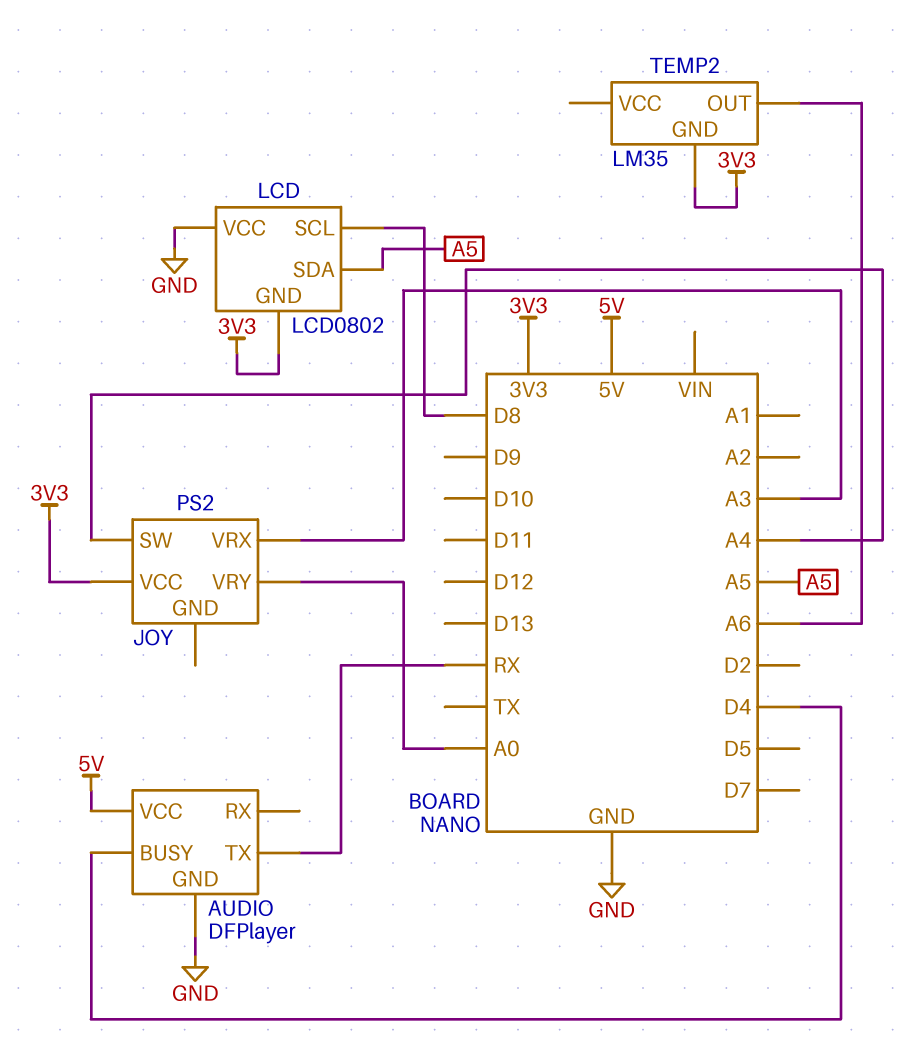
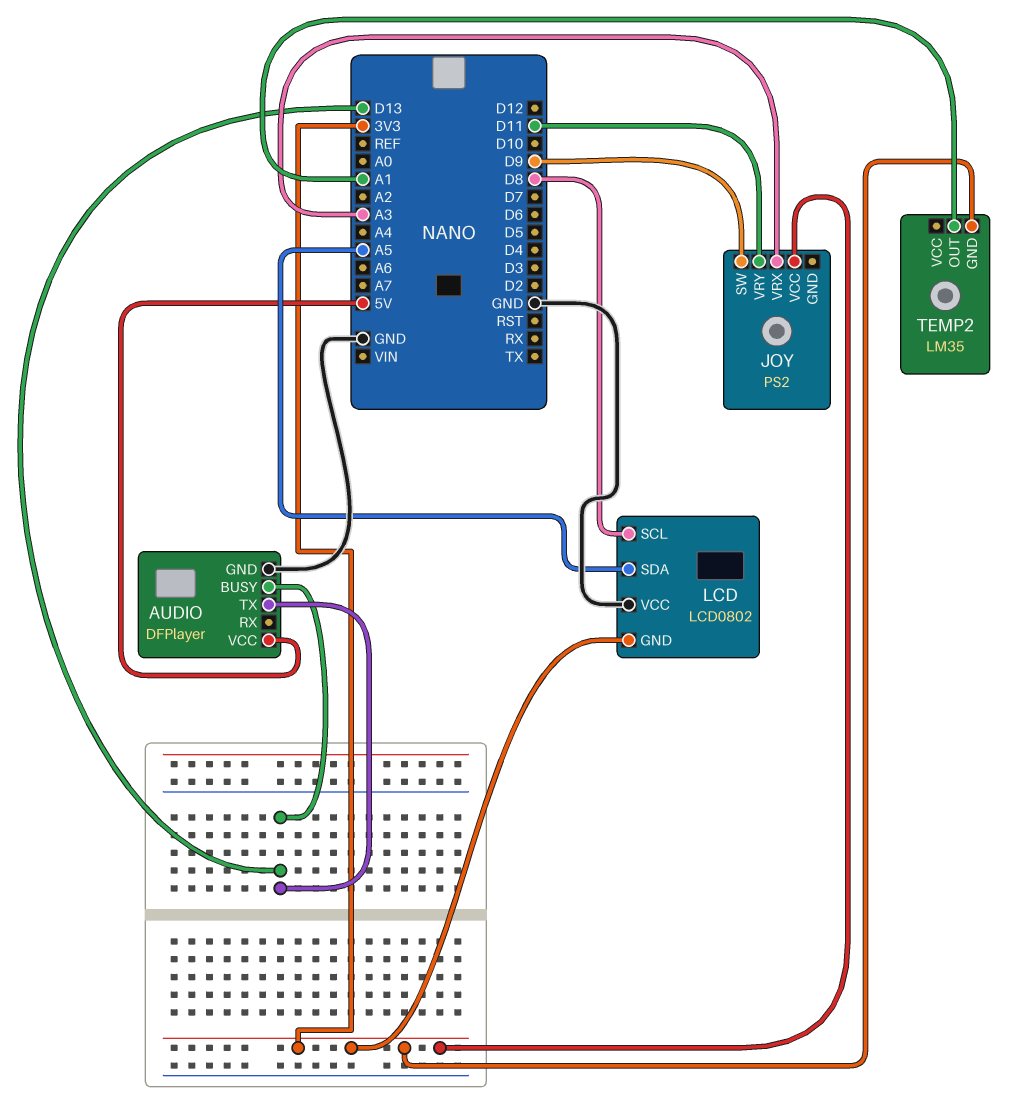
AUDIO pin BUSY: D4 -> D13
AUDIO pin TX: RX -> D13
JOY pin SW: A4 -> D9
JOY pin VRY: A0 -> D11
TEMP2 pin OUT: A6 -> A1

